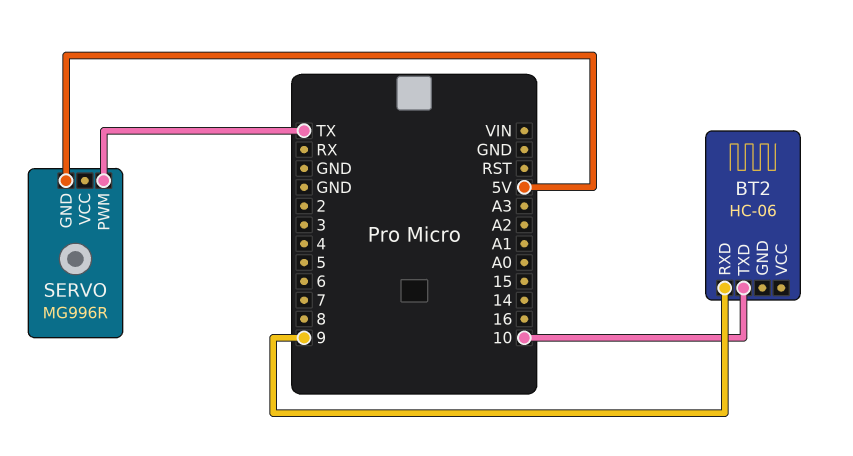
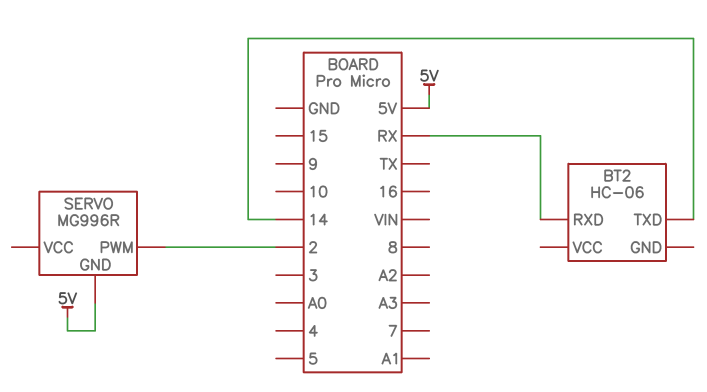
BT2 pin RXD: 9 -> RX
BT2 pin TXD: 10 -> 14
SERVO pin PWM: TX -> 2

